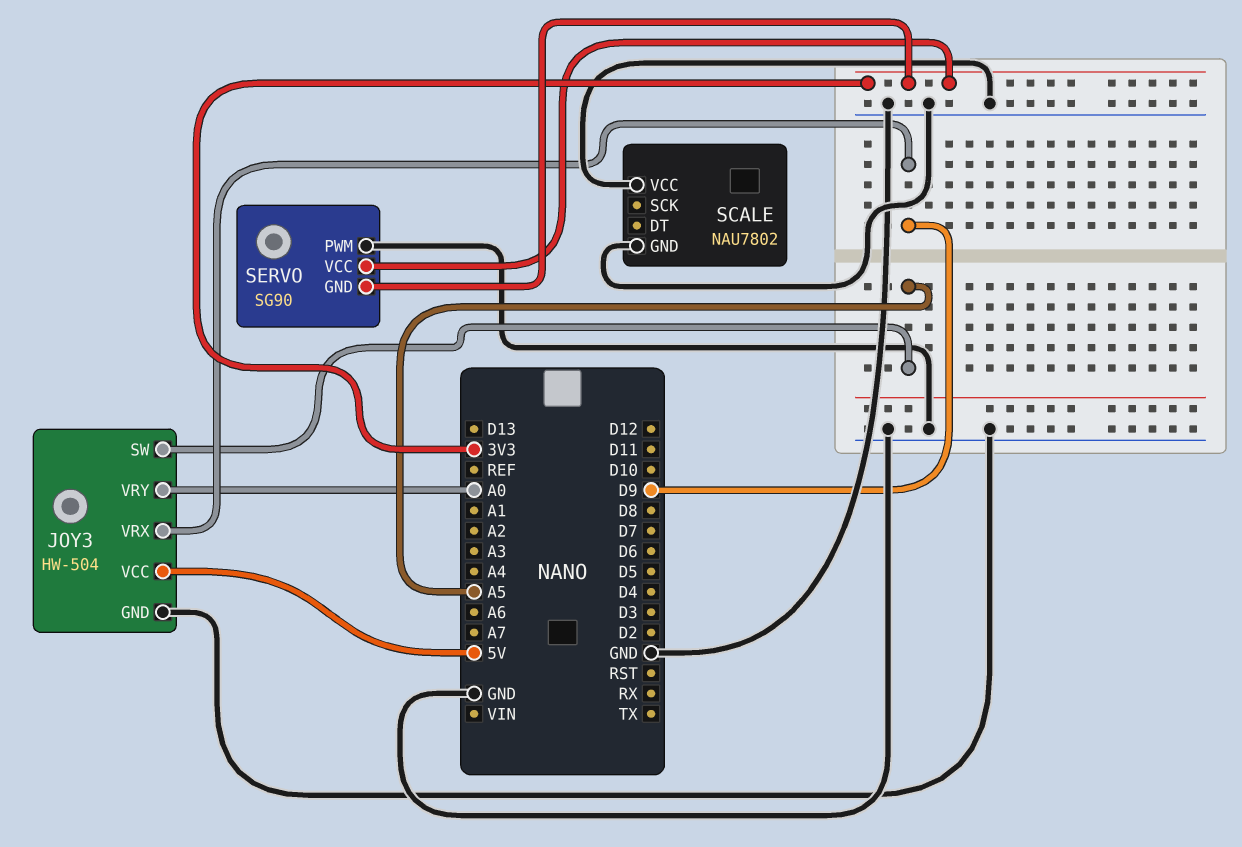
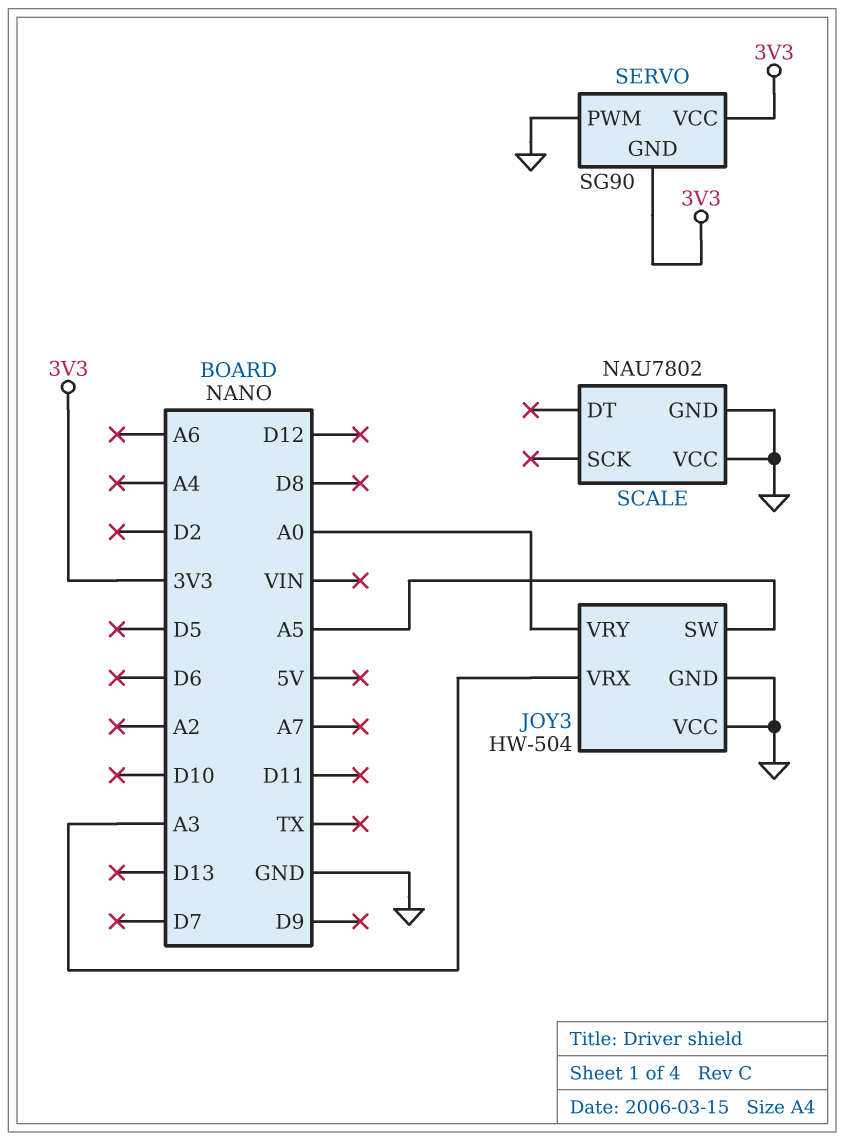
JOY3 pin VCC: 5V -> GND
JOY3 pin VRX: D9 -> A3

